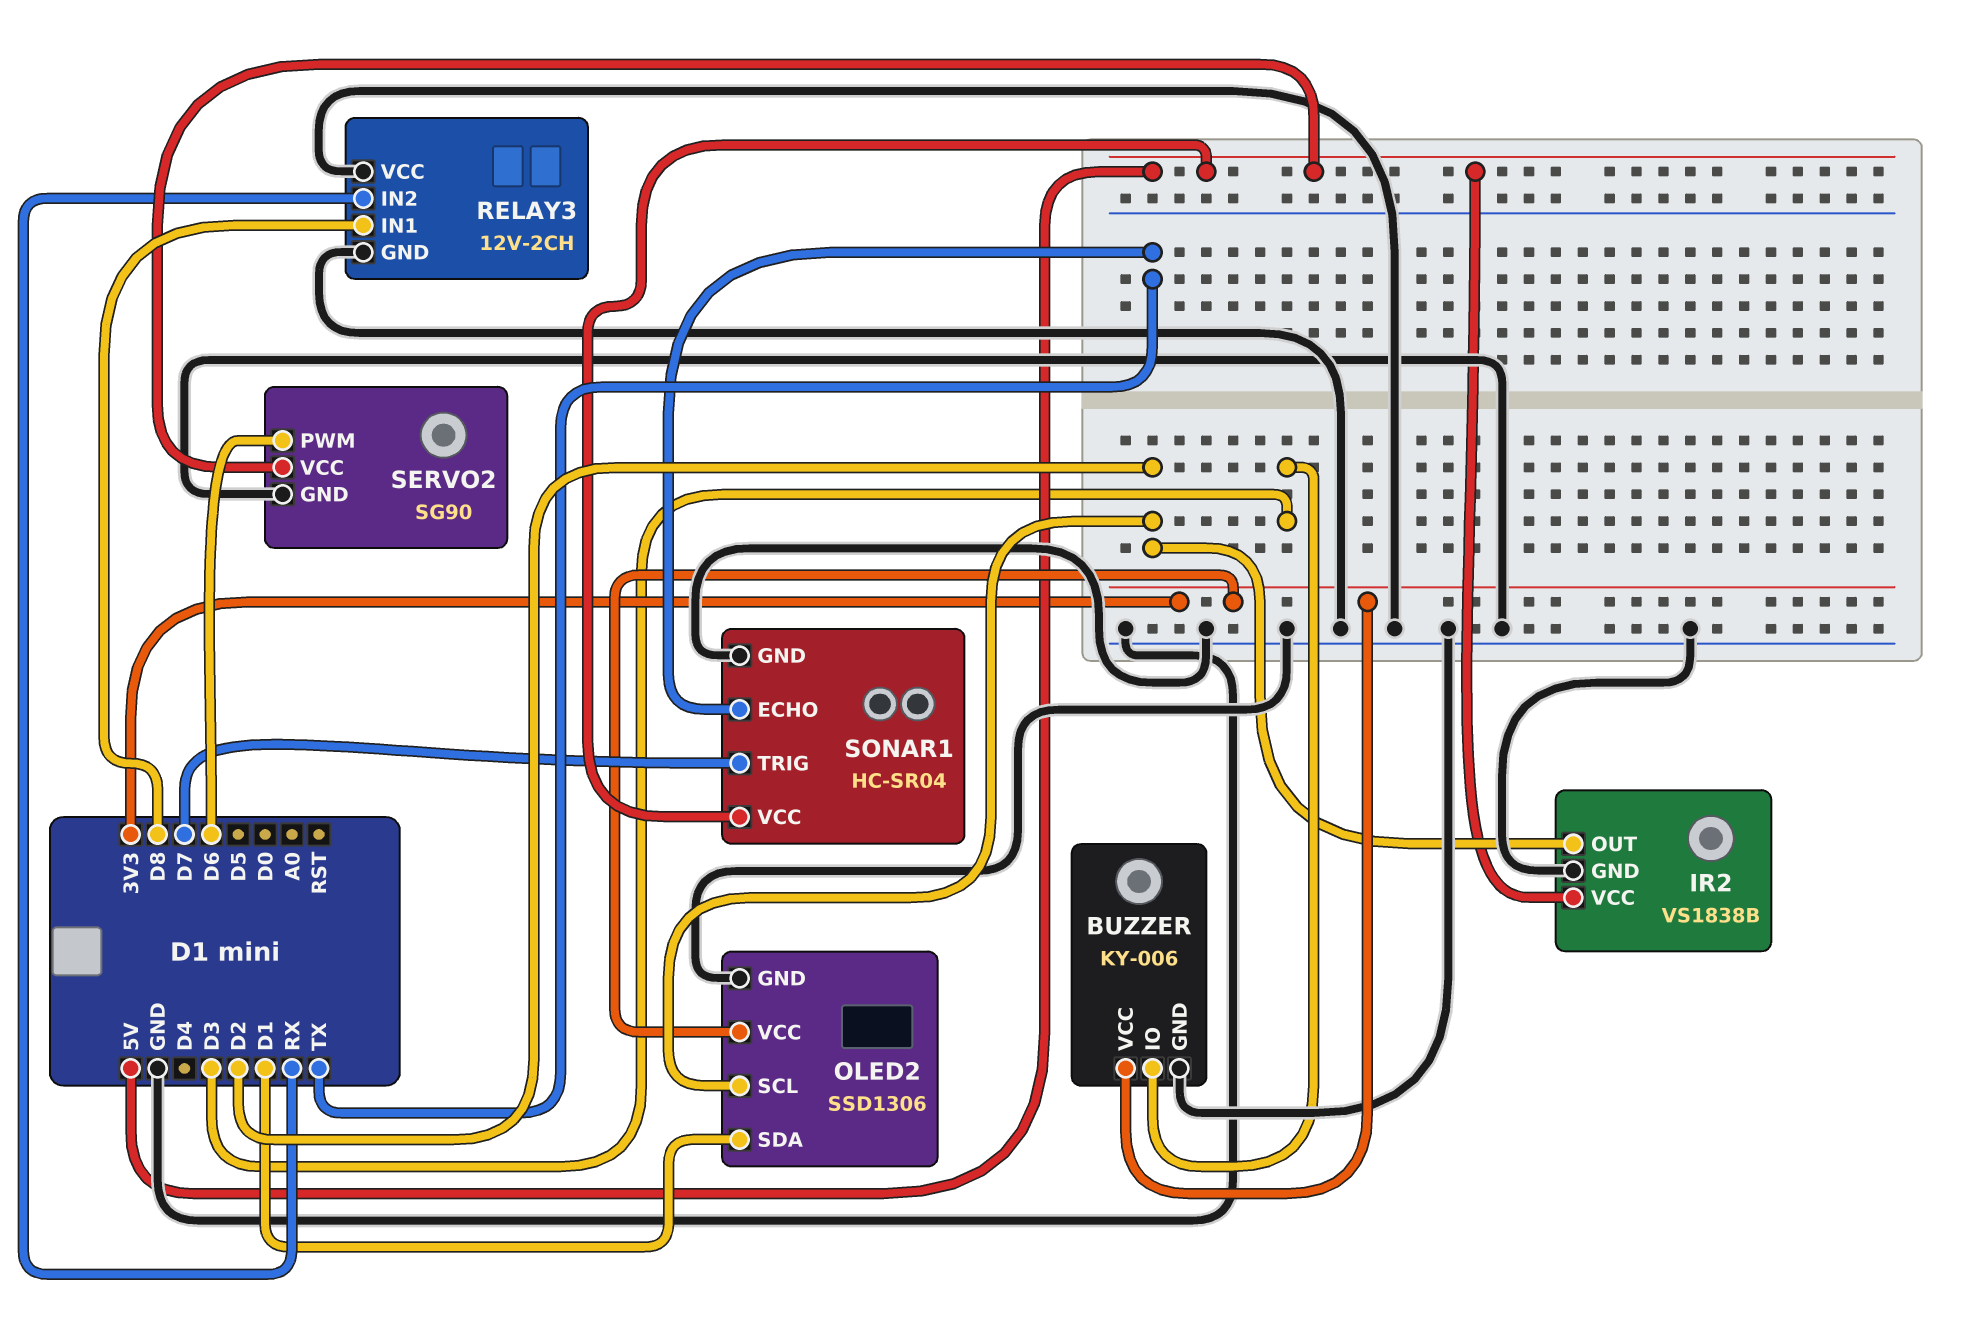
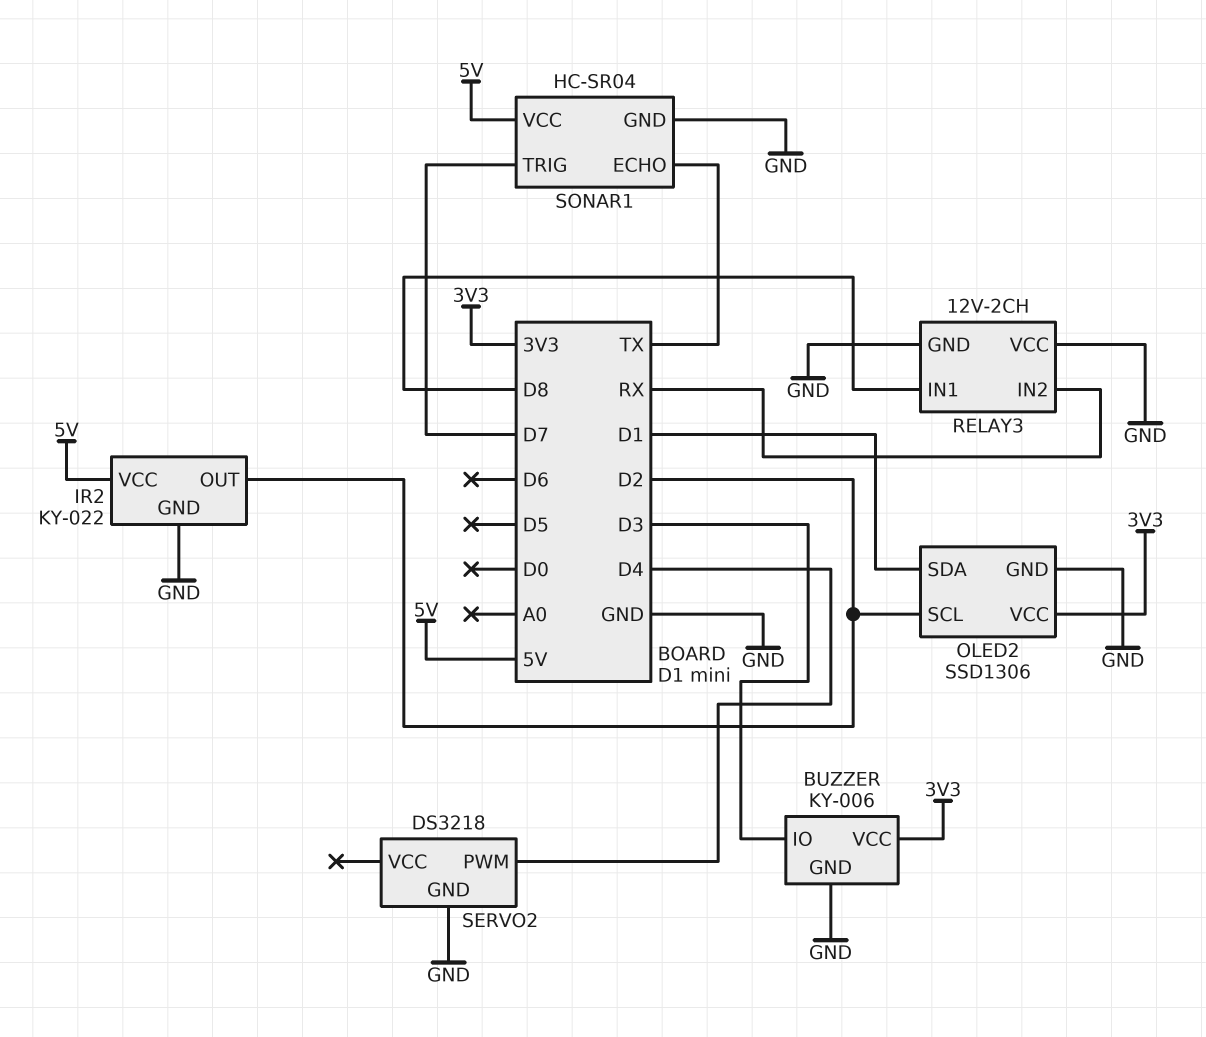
IR2: VS1838B -> KY-022
SERVO2: SG90 -> DS3218
SERVO2 pin PWM: D6 -> D4
SERVO2 pin VCC: 5V -> none

